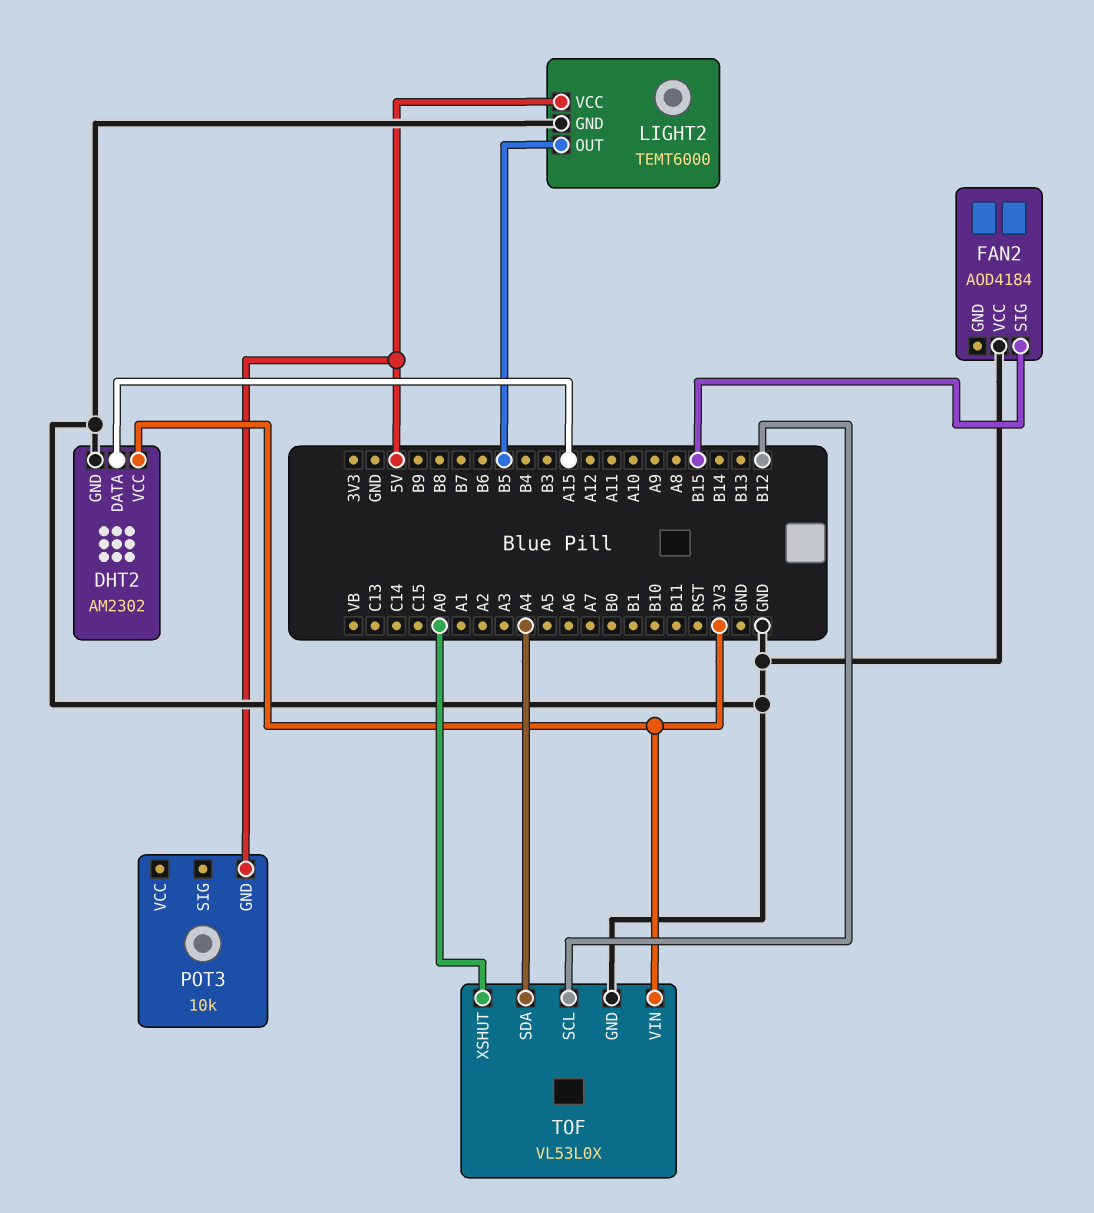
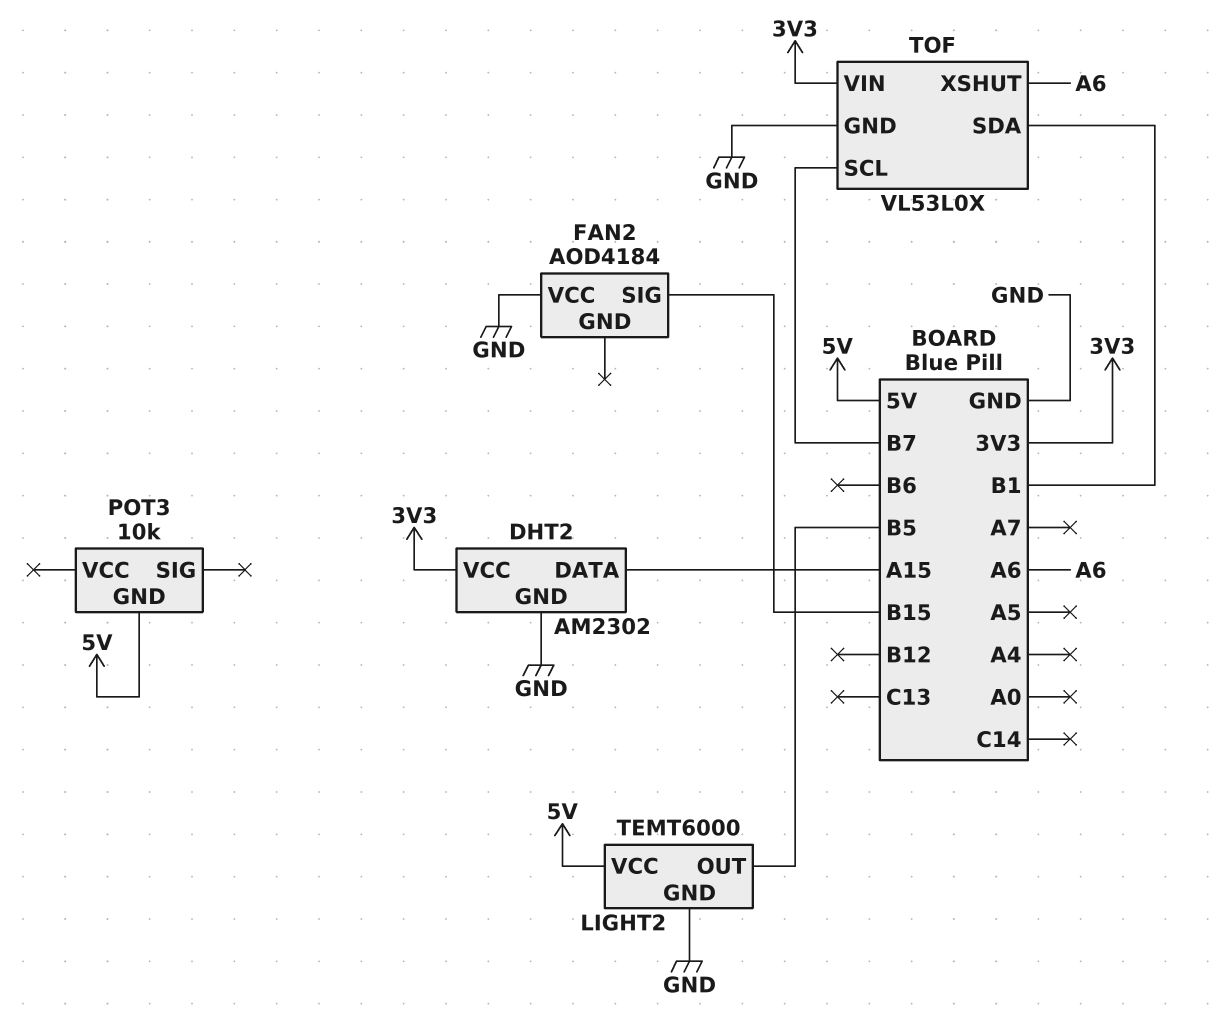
TOF pin SCL: B12 -> B7
TOF pin SDA: A4 -> B1
TOF pin XSHUT: A0 -> A6

